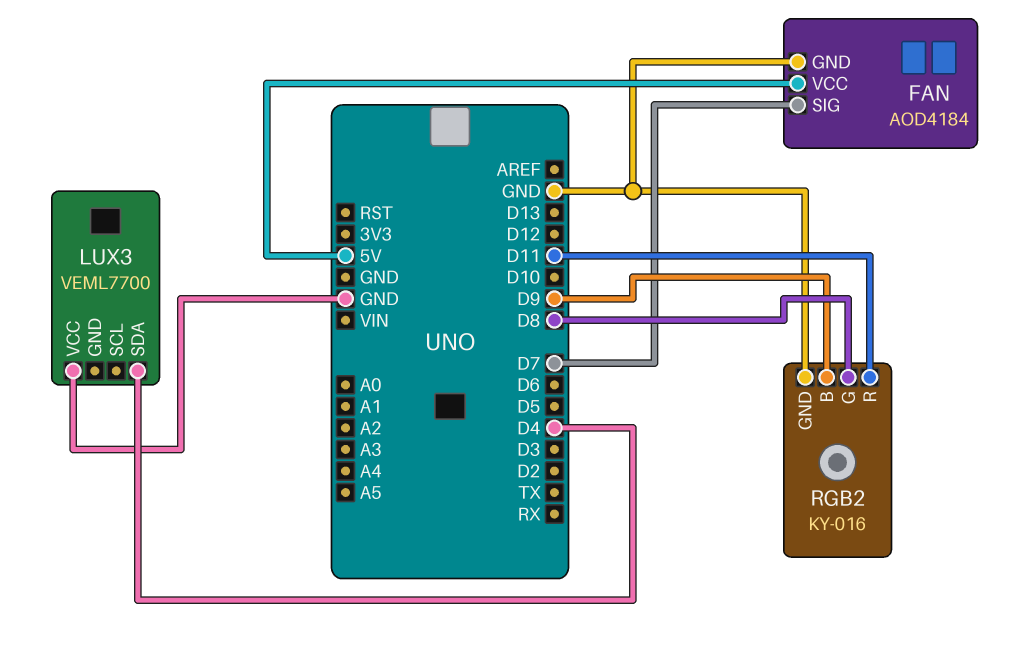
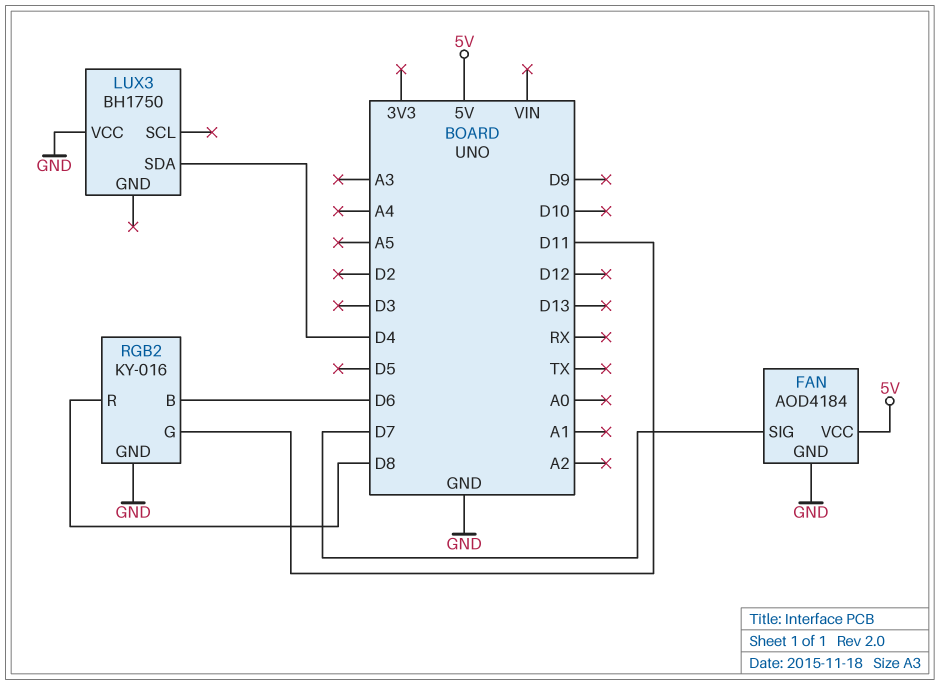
LUX3: VEML7700 -> BH1750
RGB2 pin B: D9 -> D6
RGB2 pin G: D8 -> D11
RGB2 pin R: D11 -> D8

